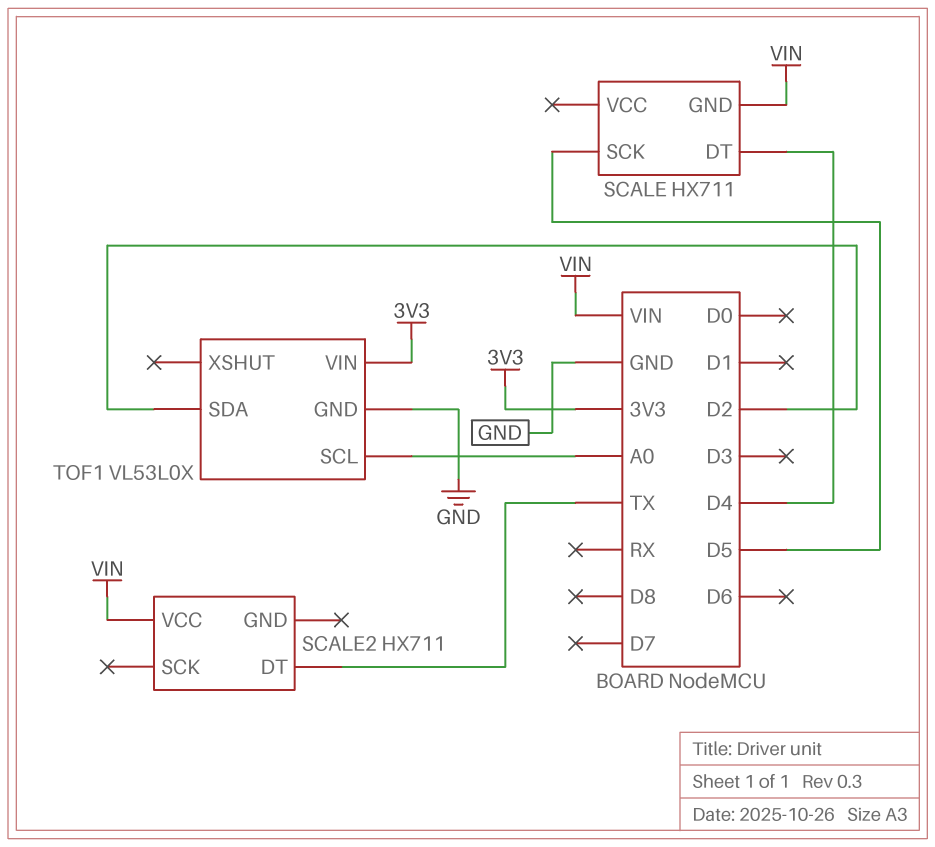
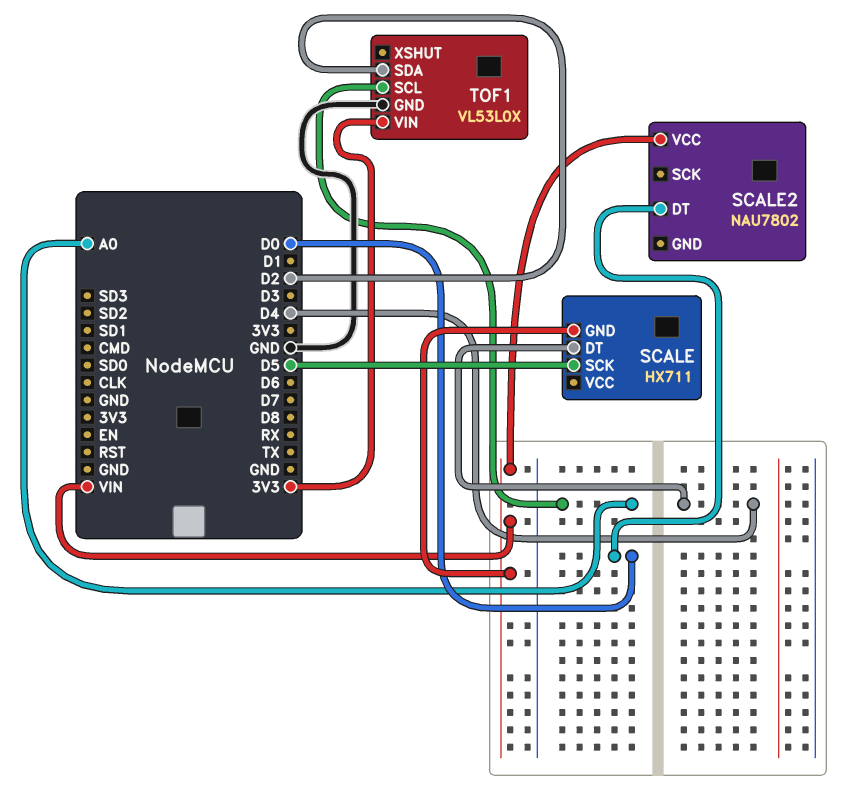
SCALE2: HX711 -> NAU7802
SCALE2 pin DT: TX -> D0

